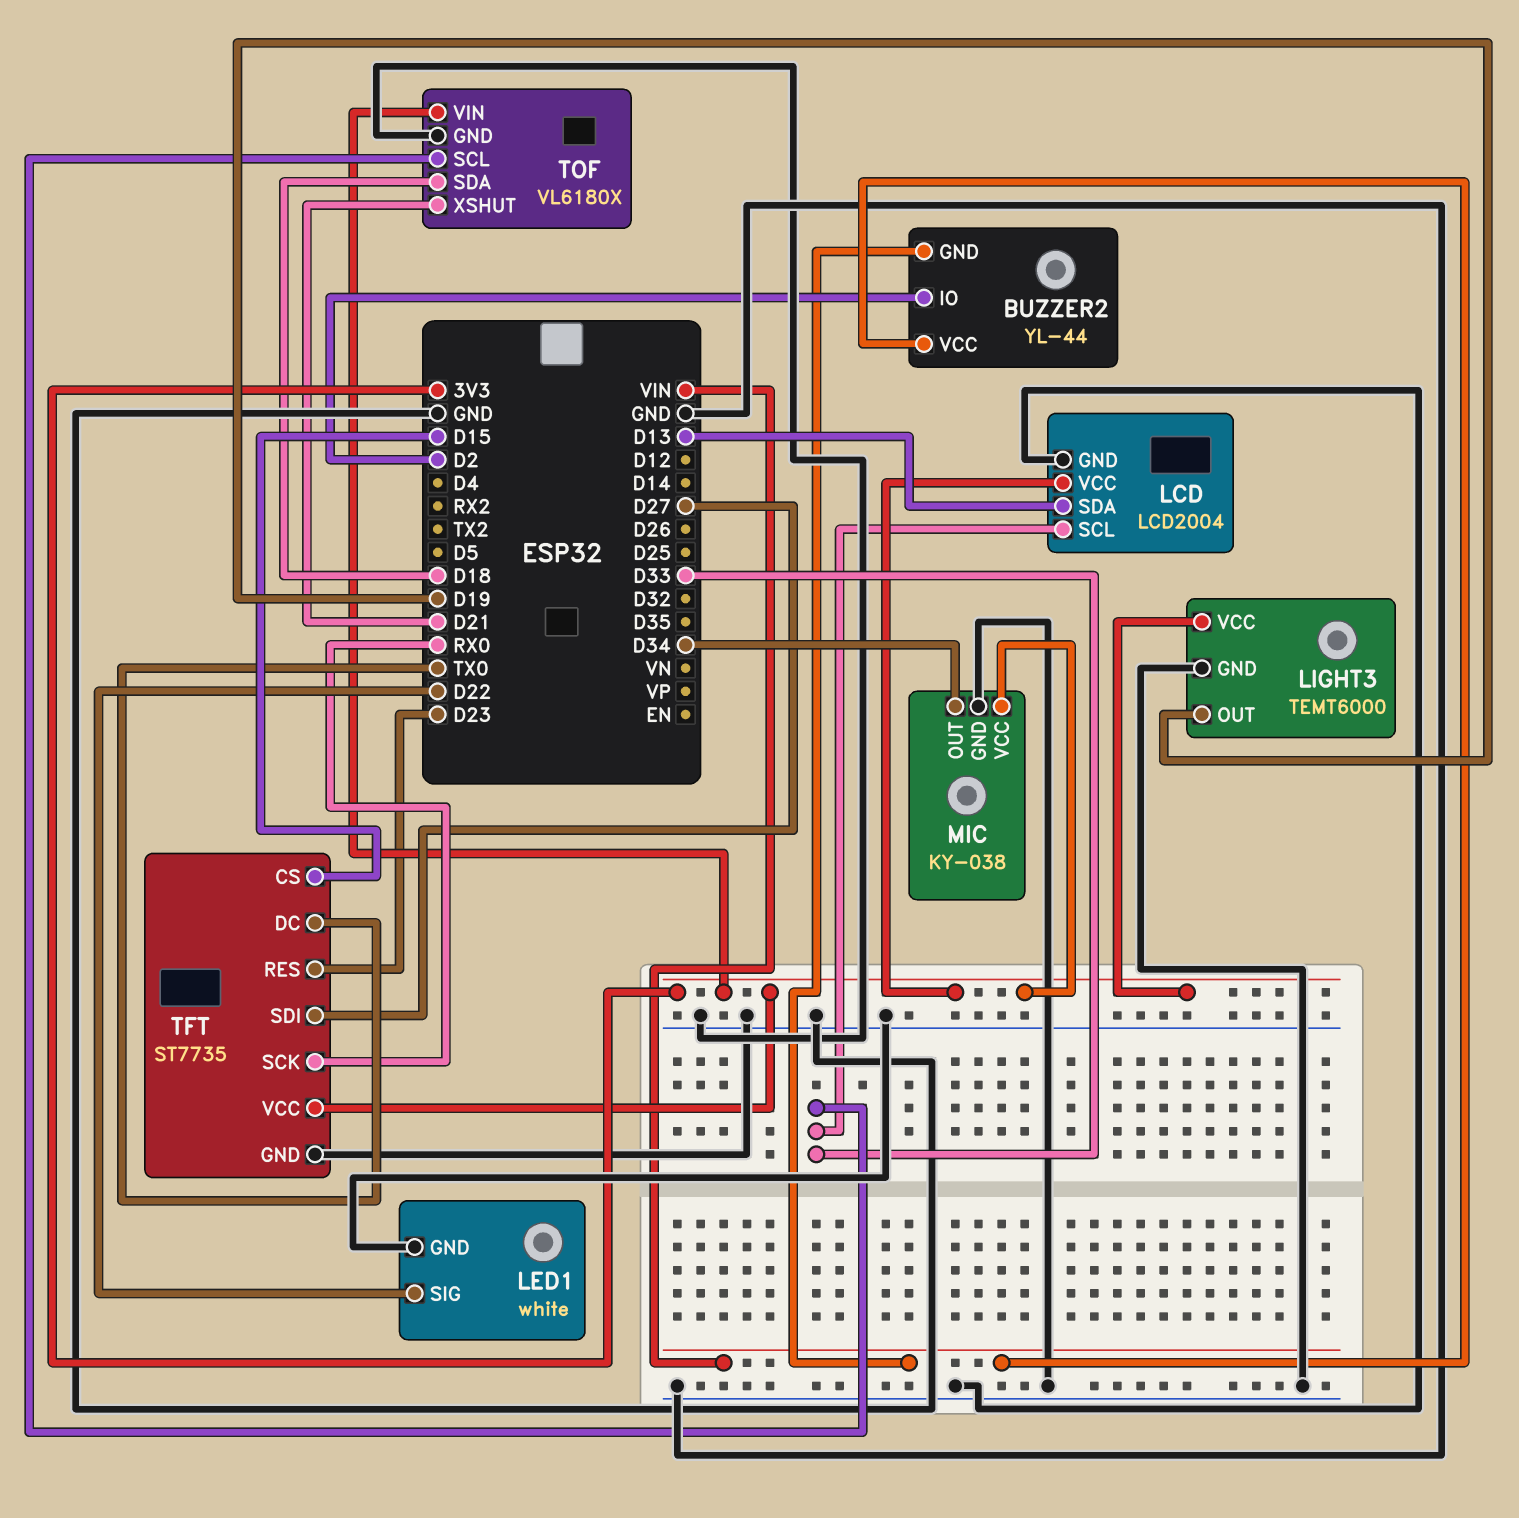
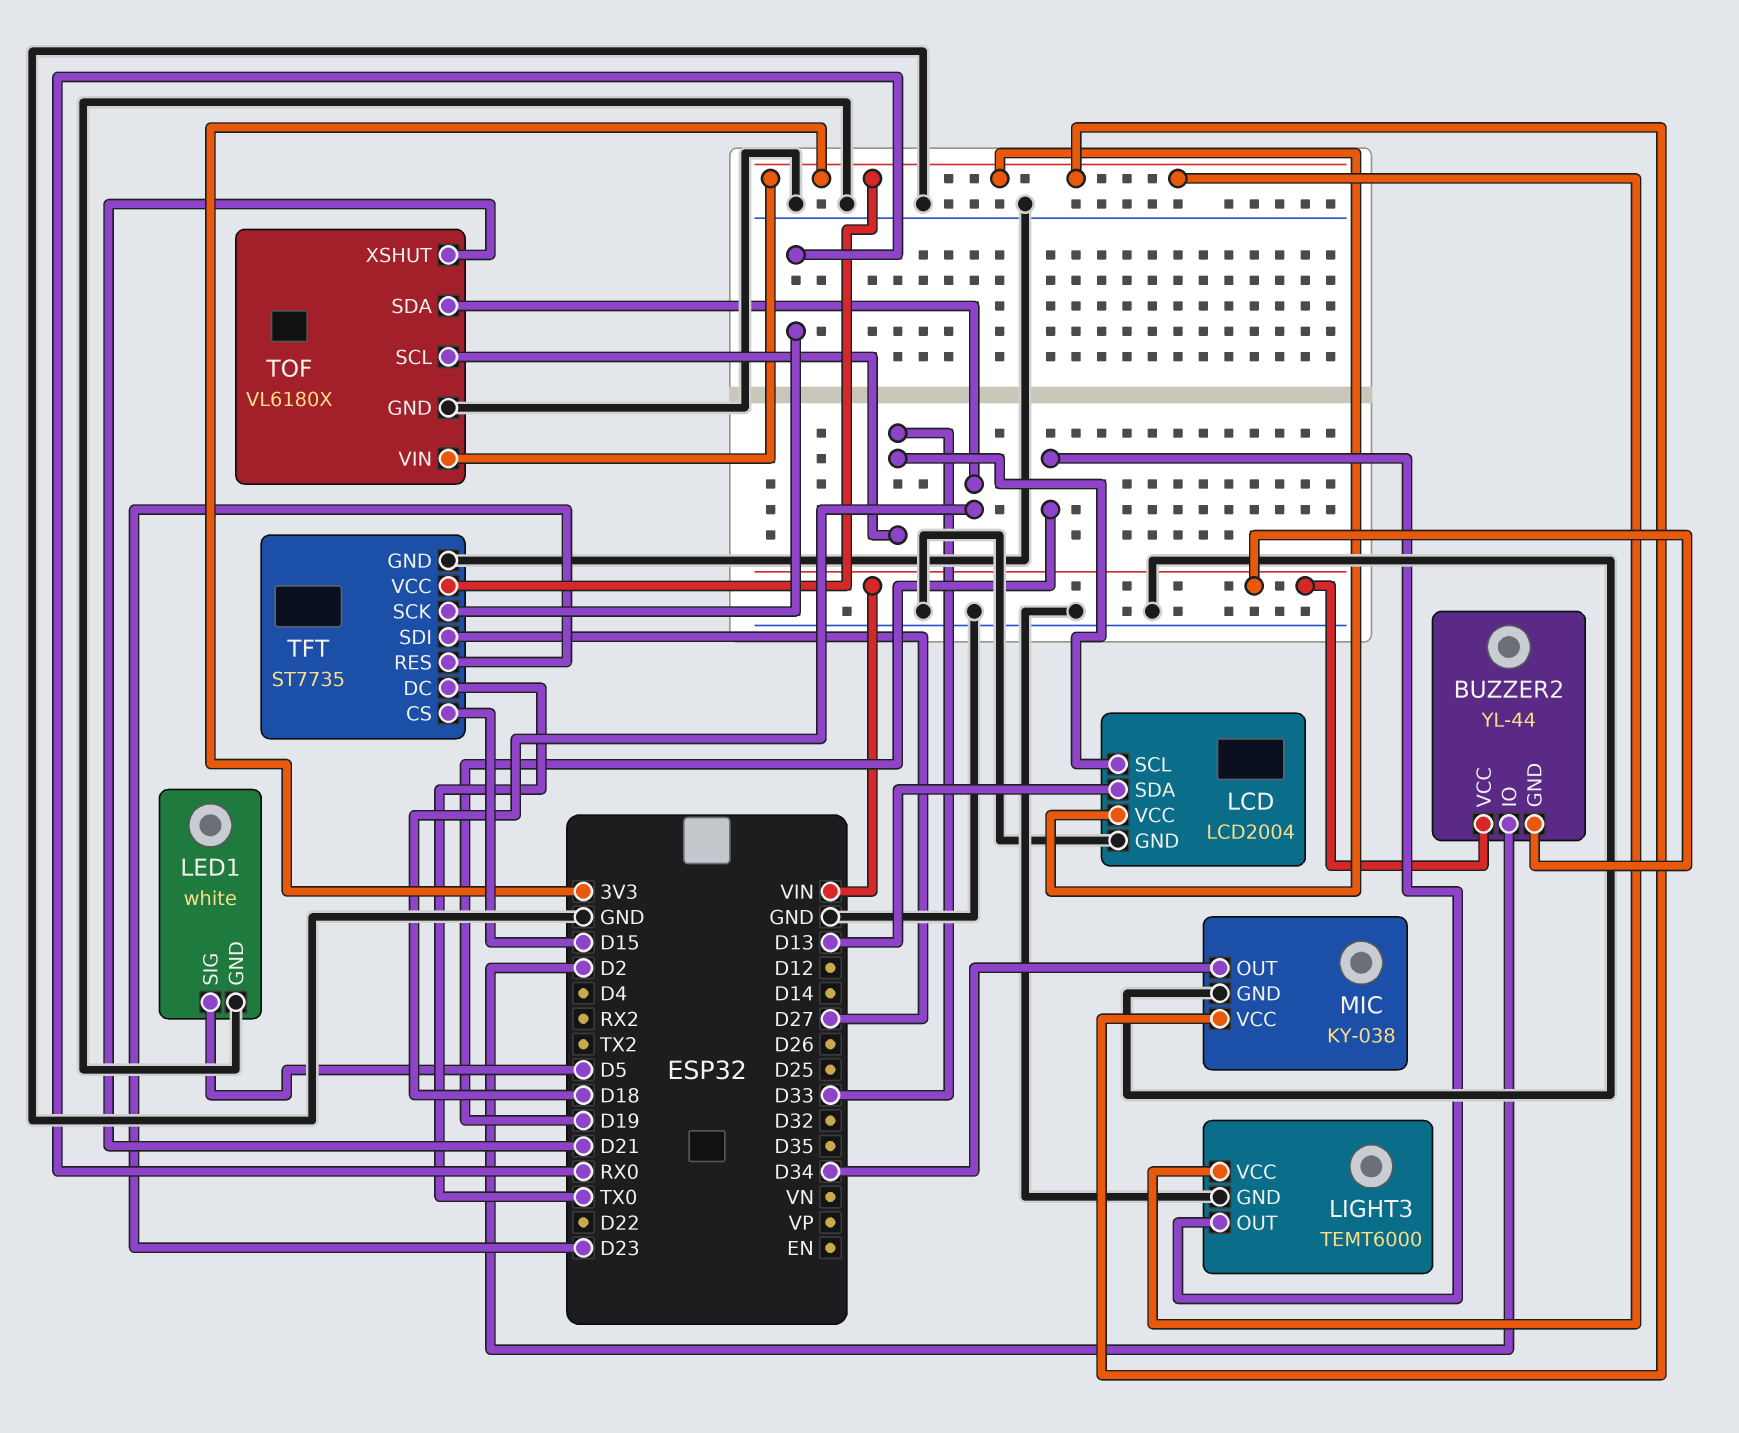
LED1 pin SIG: D22 -> D5

